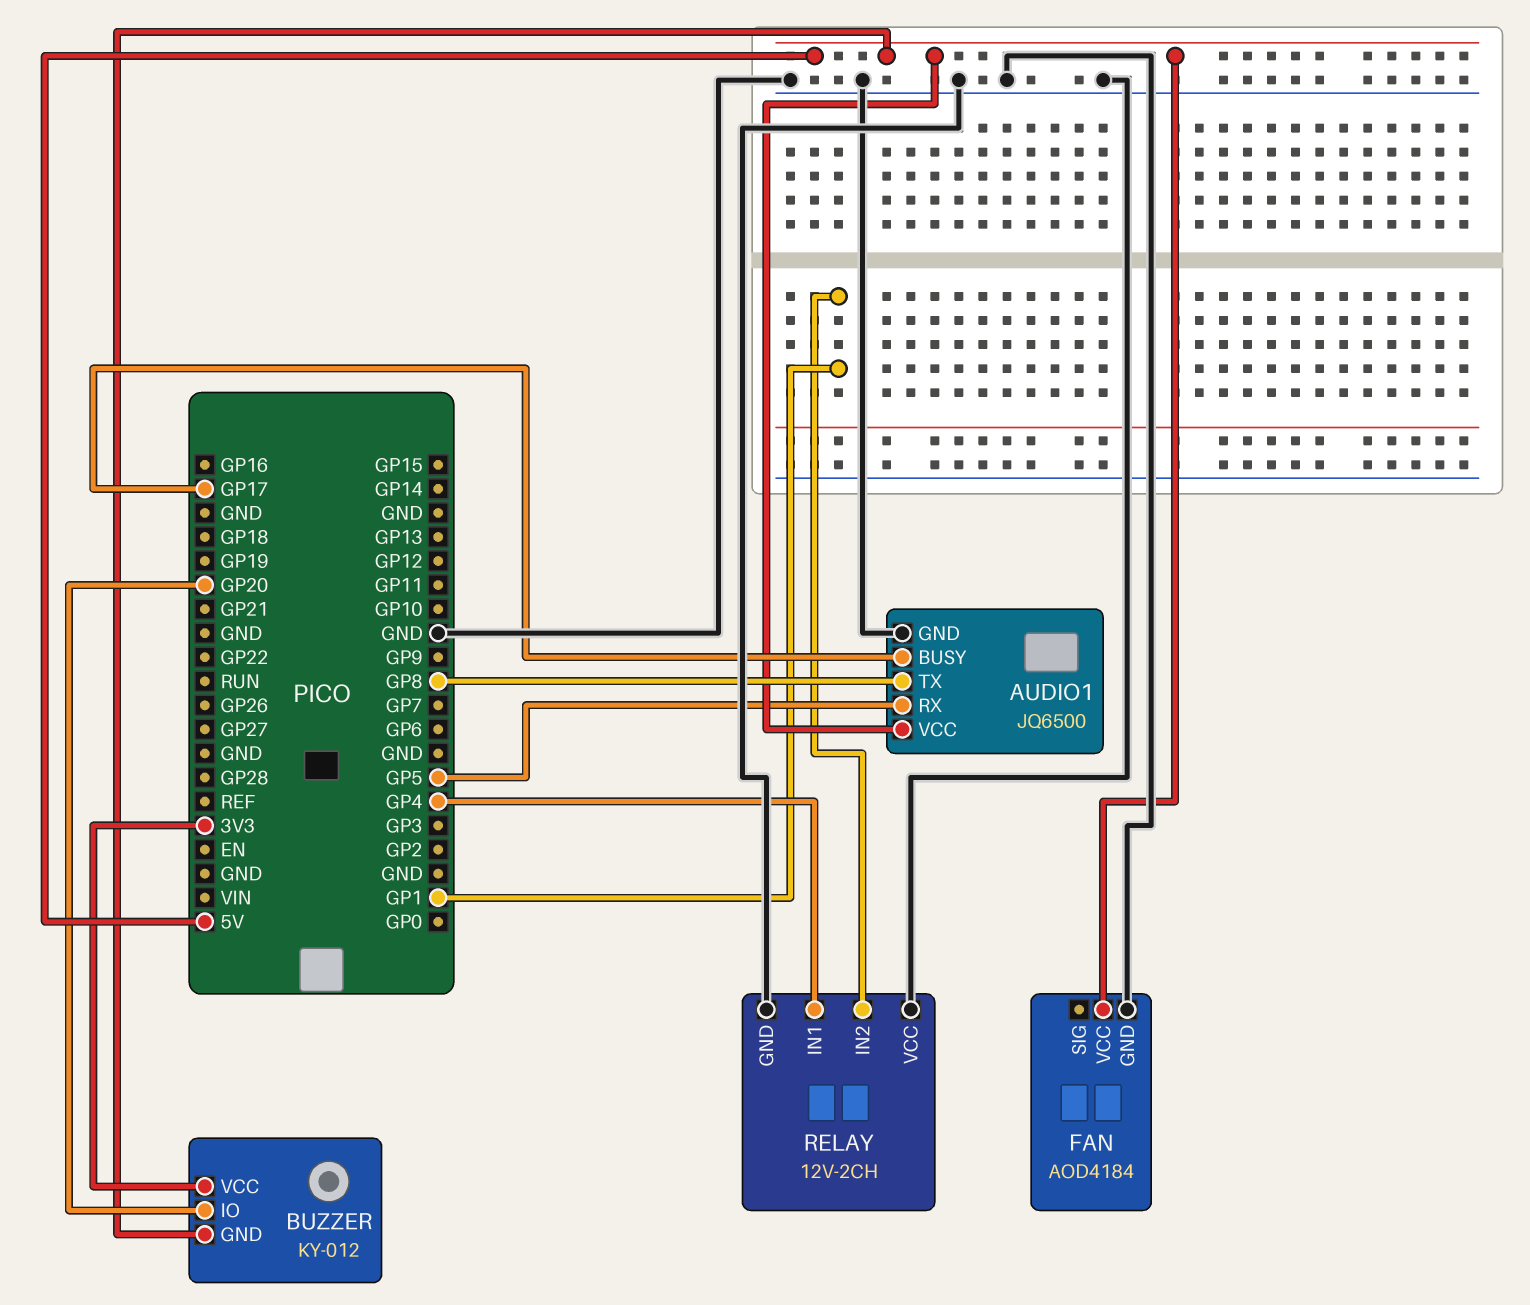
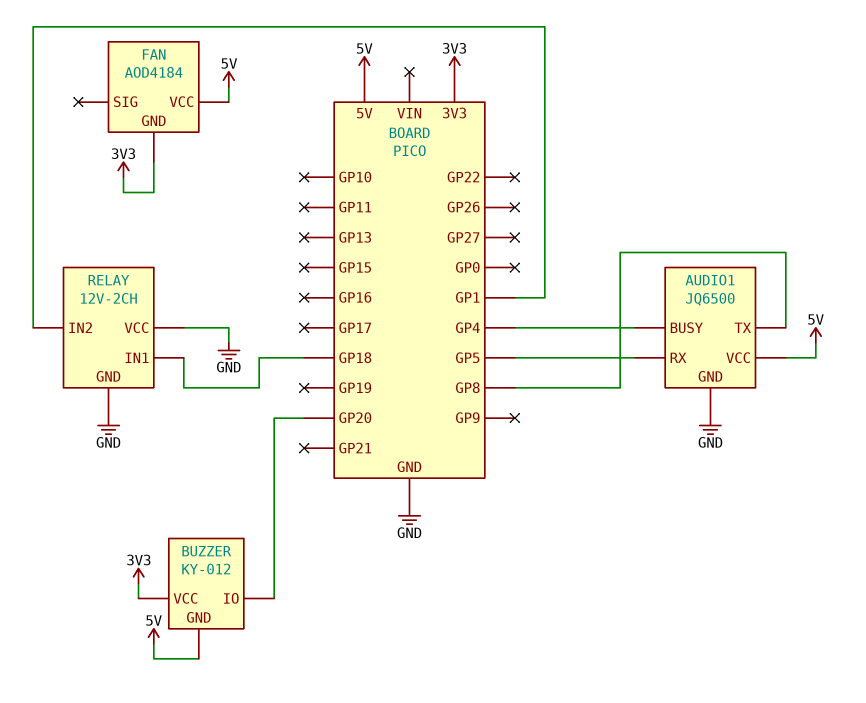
AUDIO1 pin BUSY: GP17 -> GP4
FAN pin GND: GND -> 3V3
RELAY pin IN1: GP4 -> GP18

